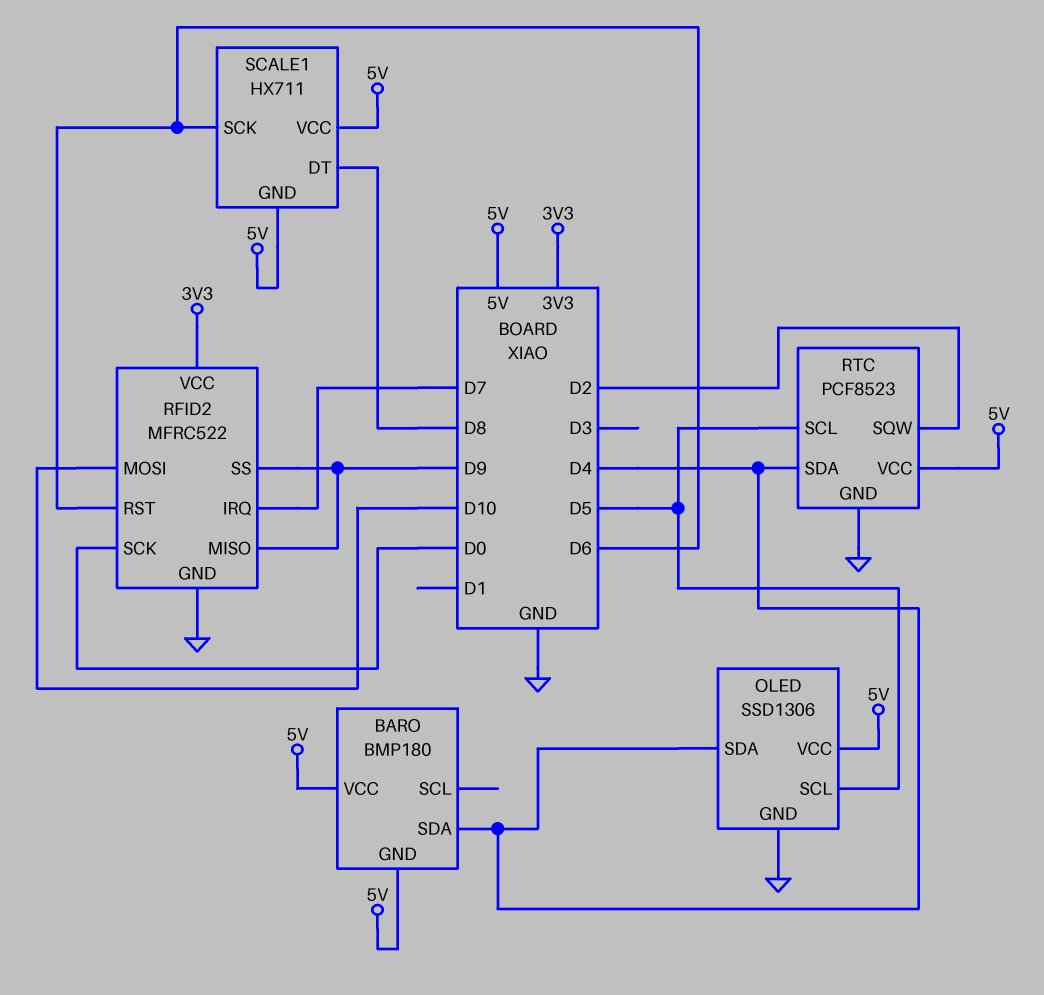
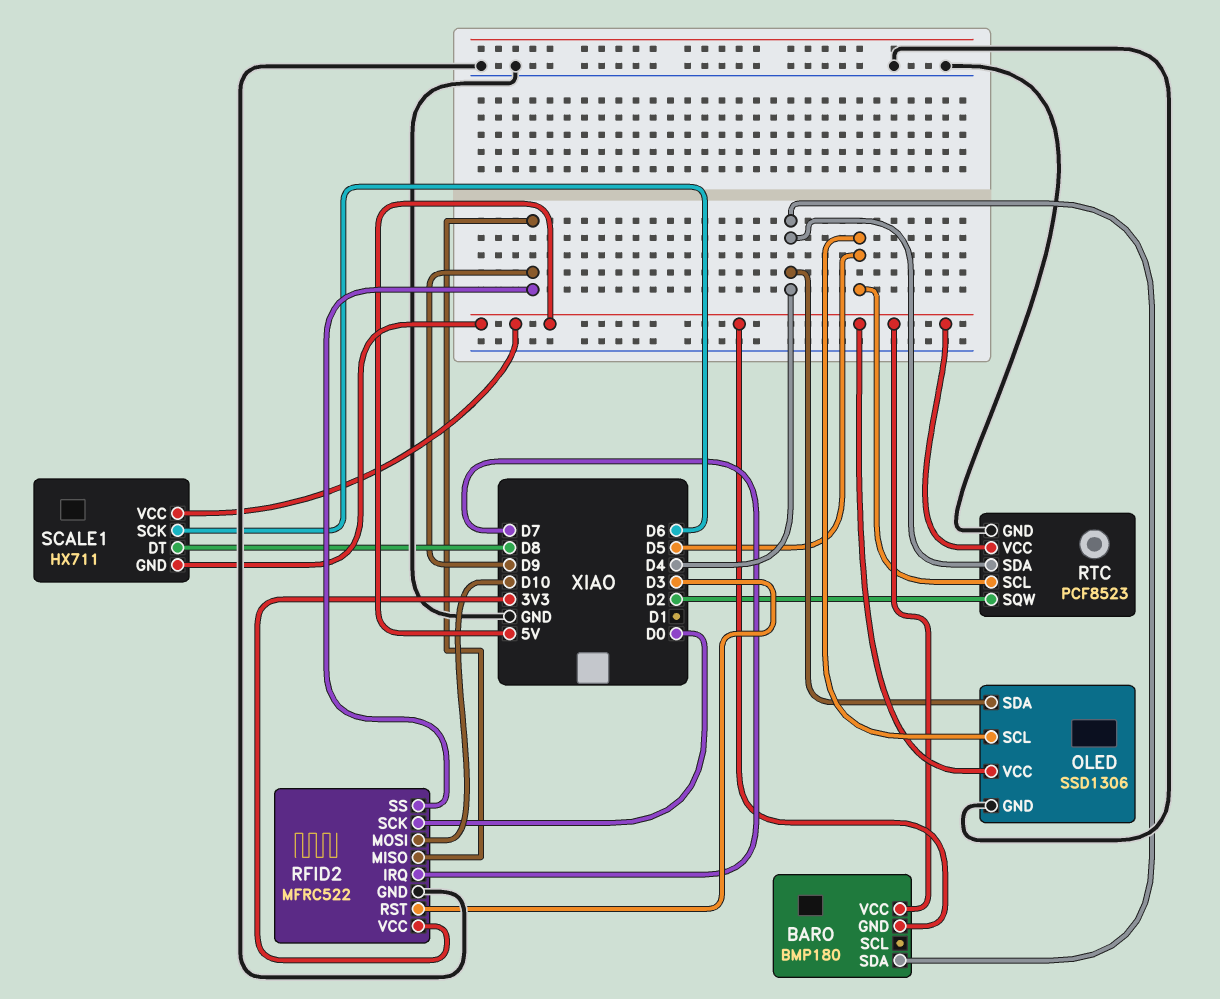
RFID2 pin RST: D6 -> D3

